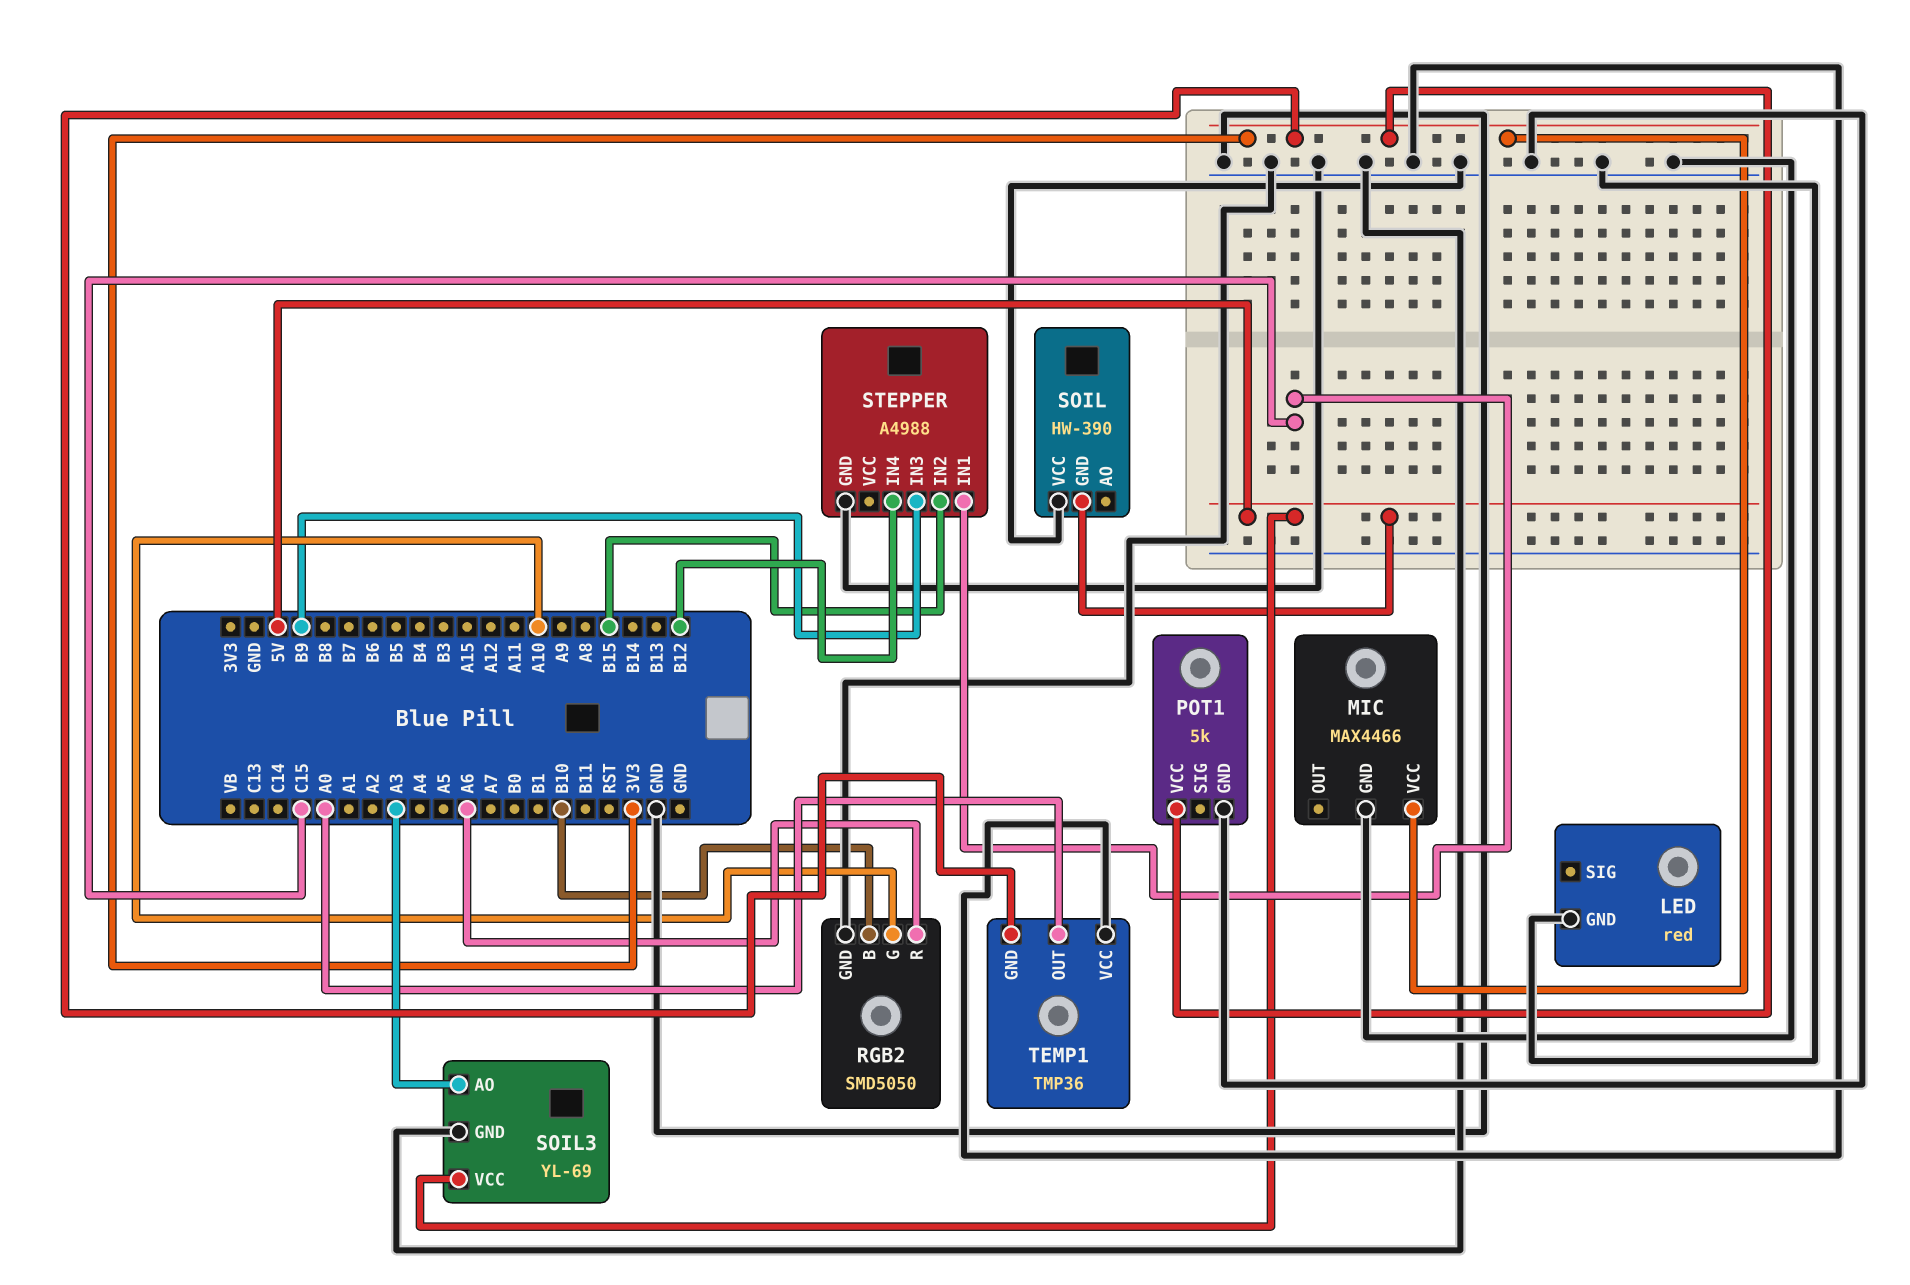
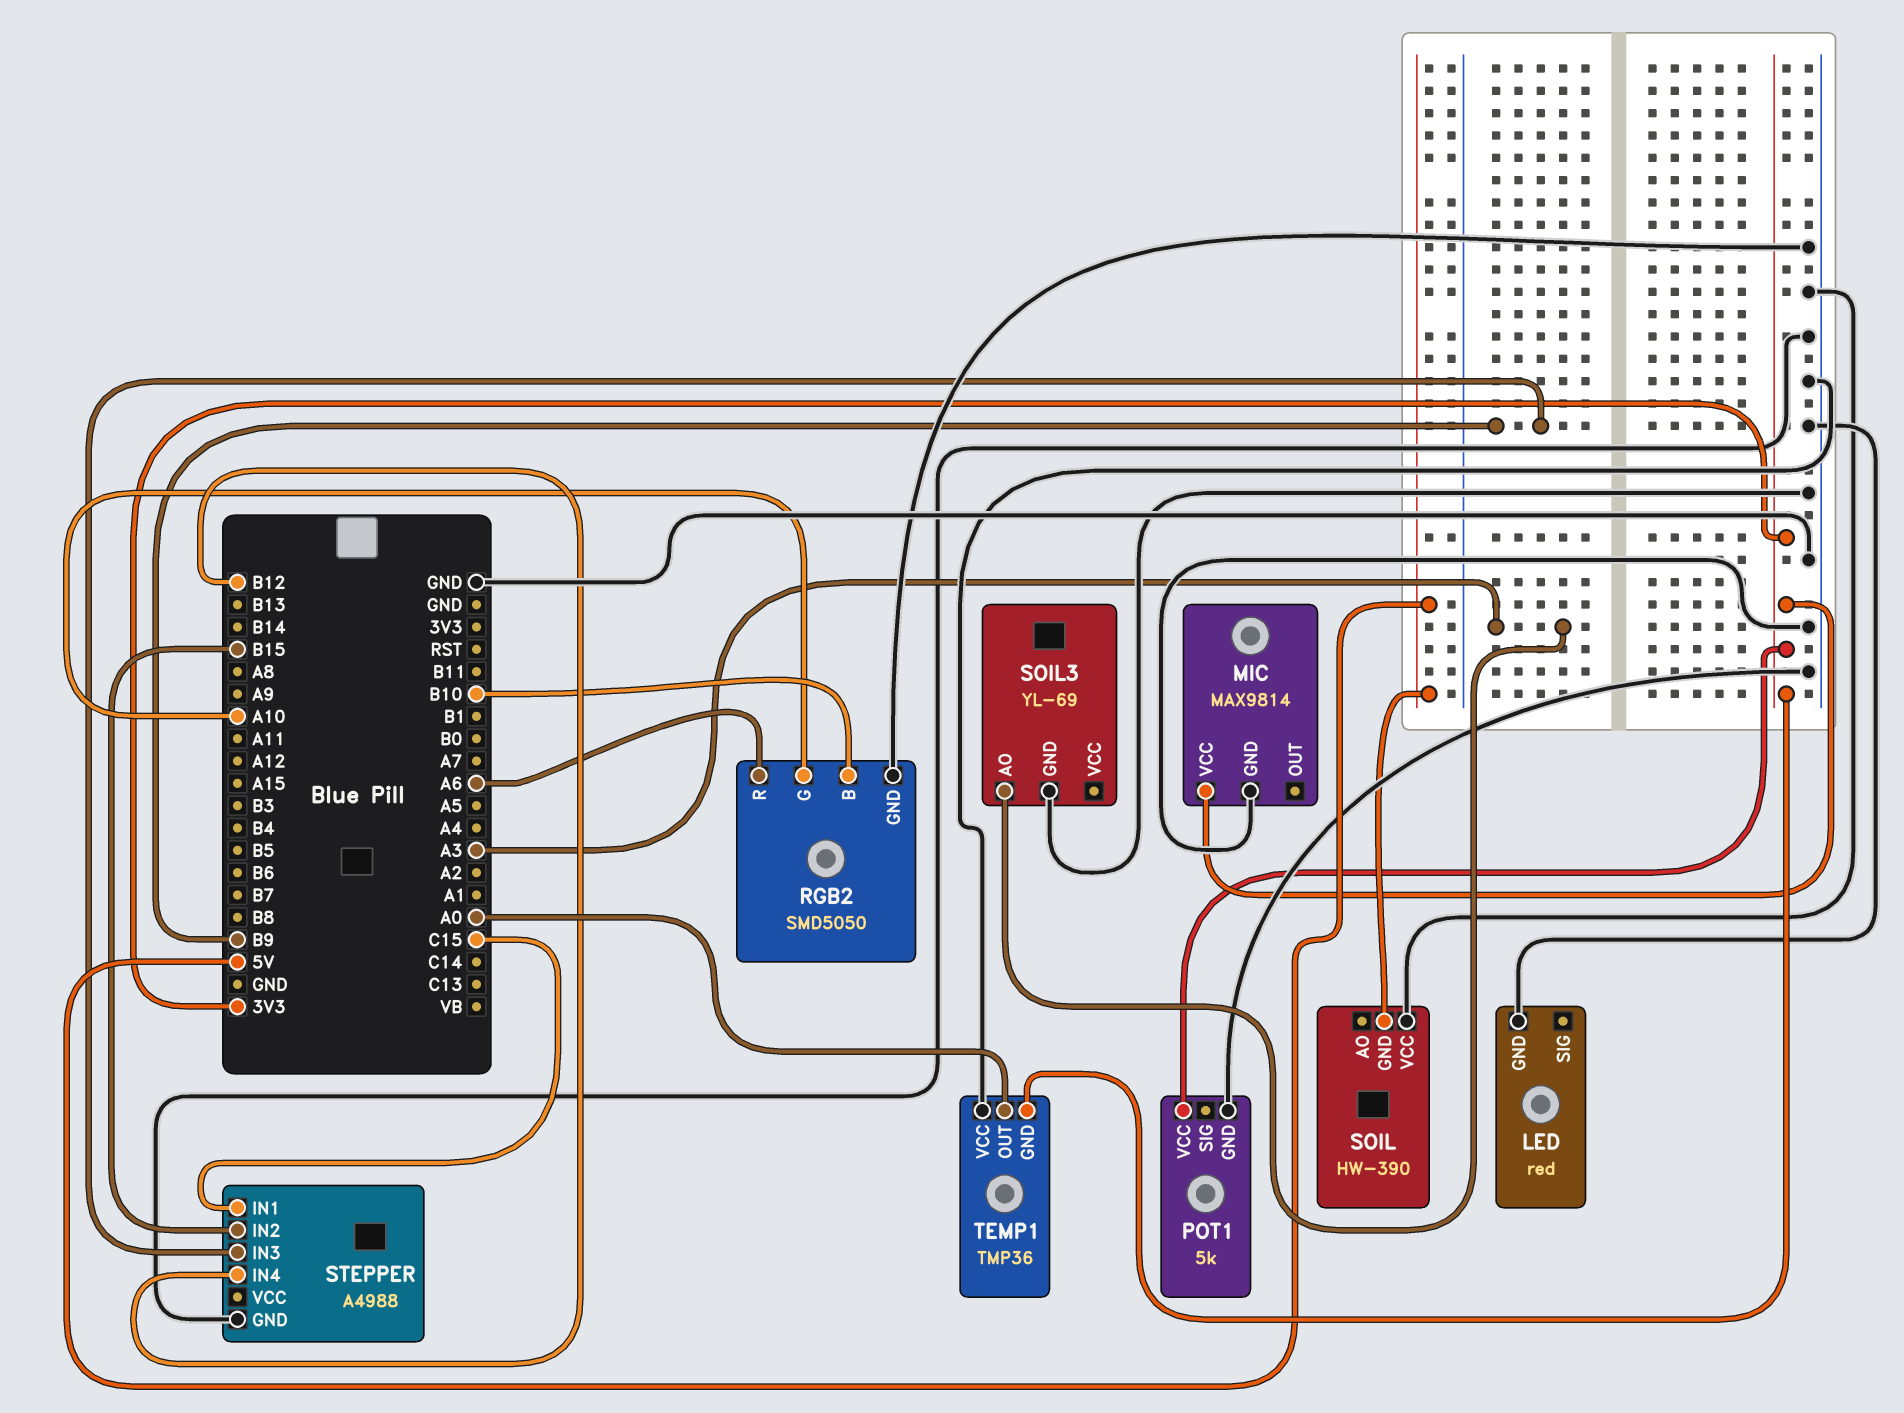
MIC: MAX4466 -> MAX9814
SOIL3 pin VCC: 5V -> none

